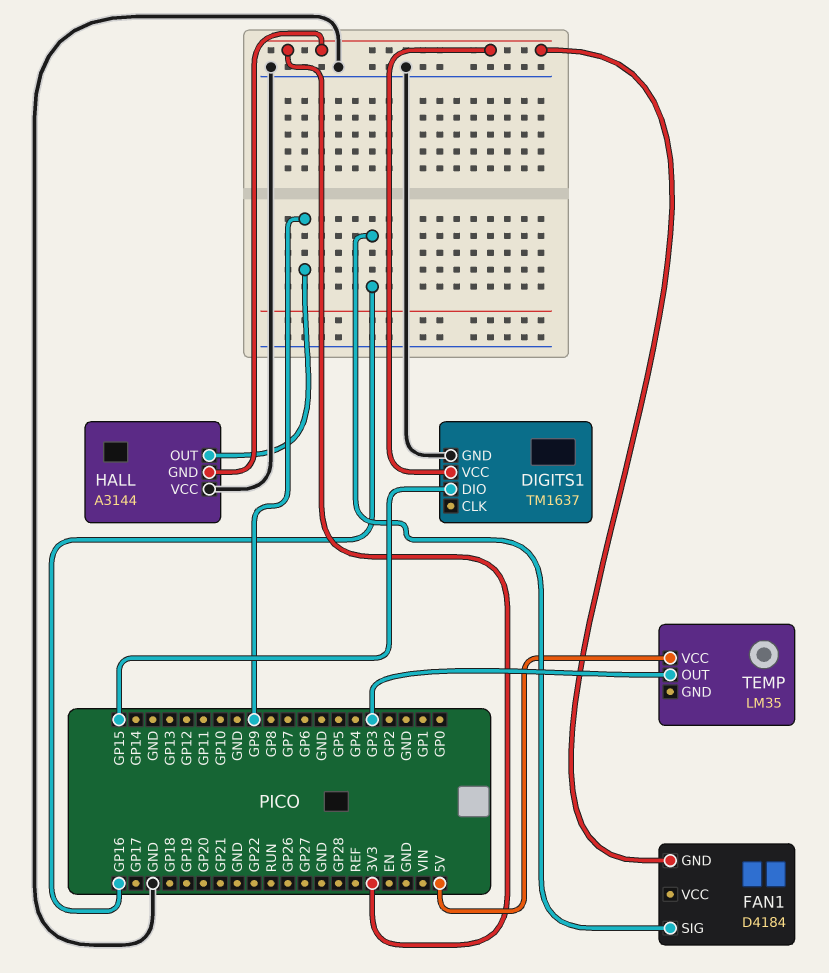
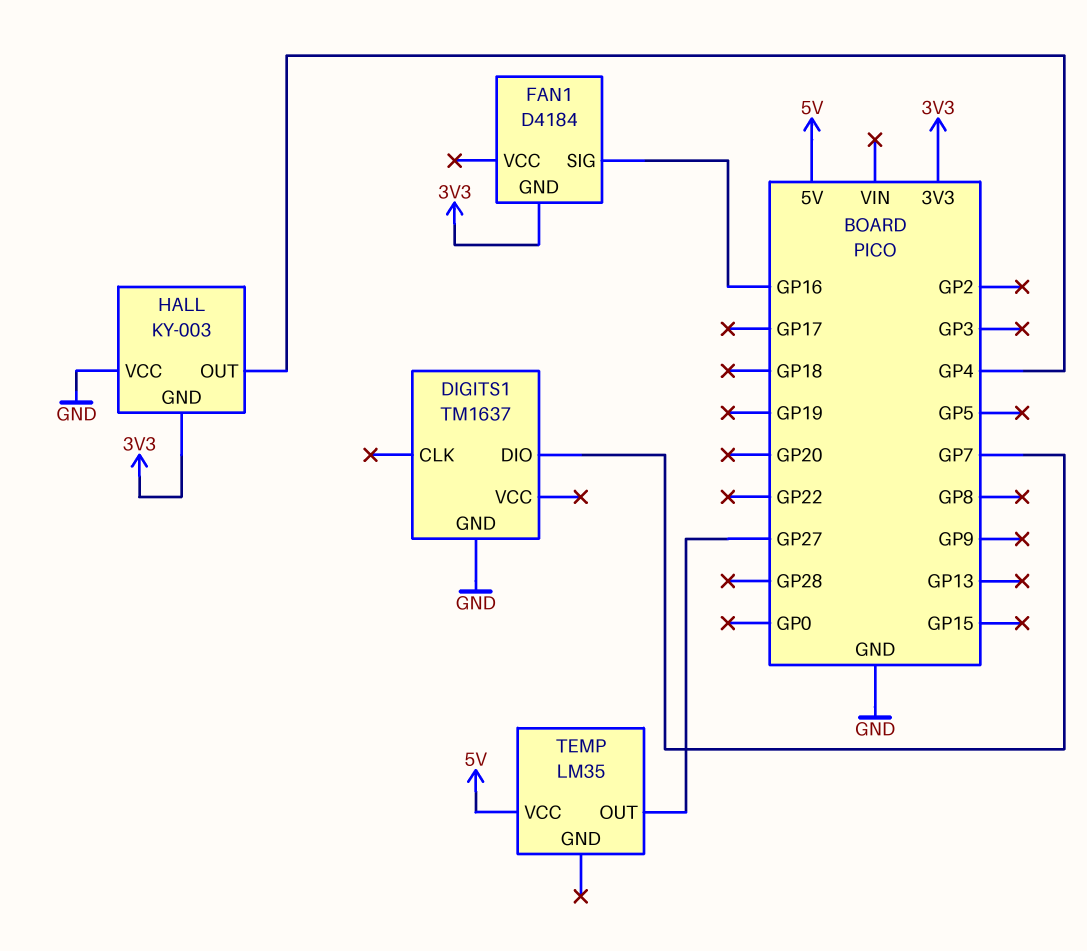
DIGITS1 pin DIO: GP15 -> GP7
DIGITS1 pin VCC: 3V3 -> none
HALL: A3144 -> KY-003
HALL pin OUT: GP9 -> GP4
TEMP pin OUT: GP3 -> GP27

